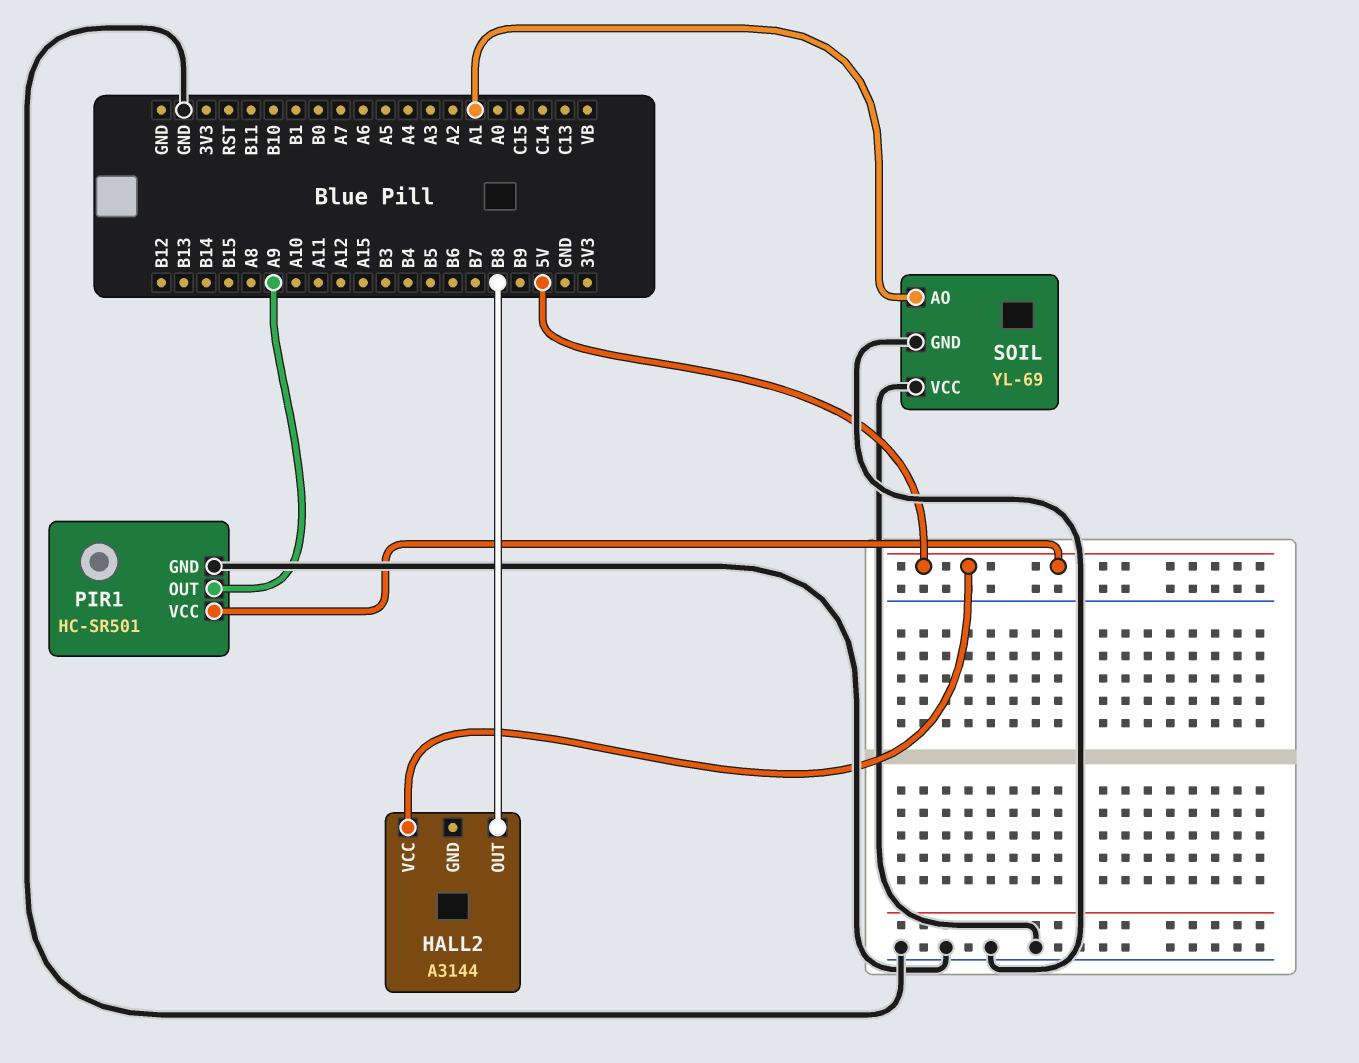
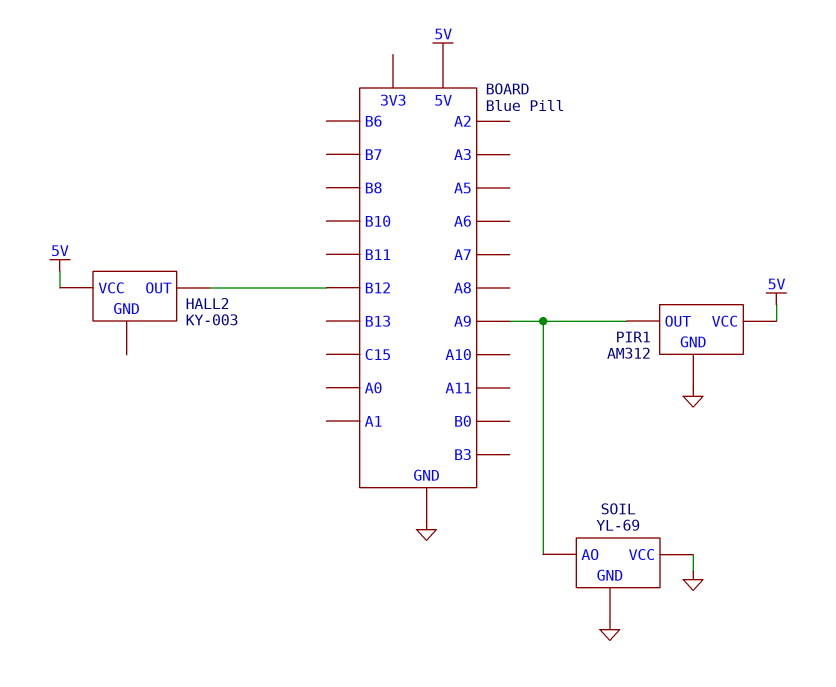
HALL2: A3144 -> KY-003
HALL2 pin OUT: B8 -> B12
PIR1: HC-SR501 -> AM312
SOIL pin AO: A1 -> A9

